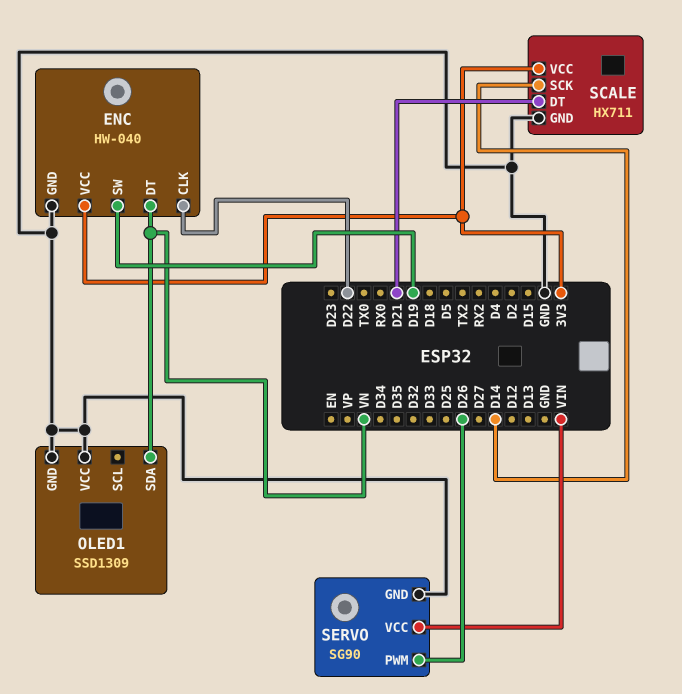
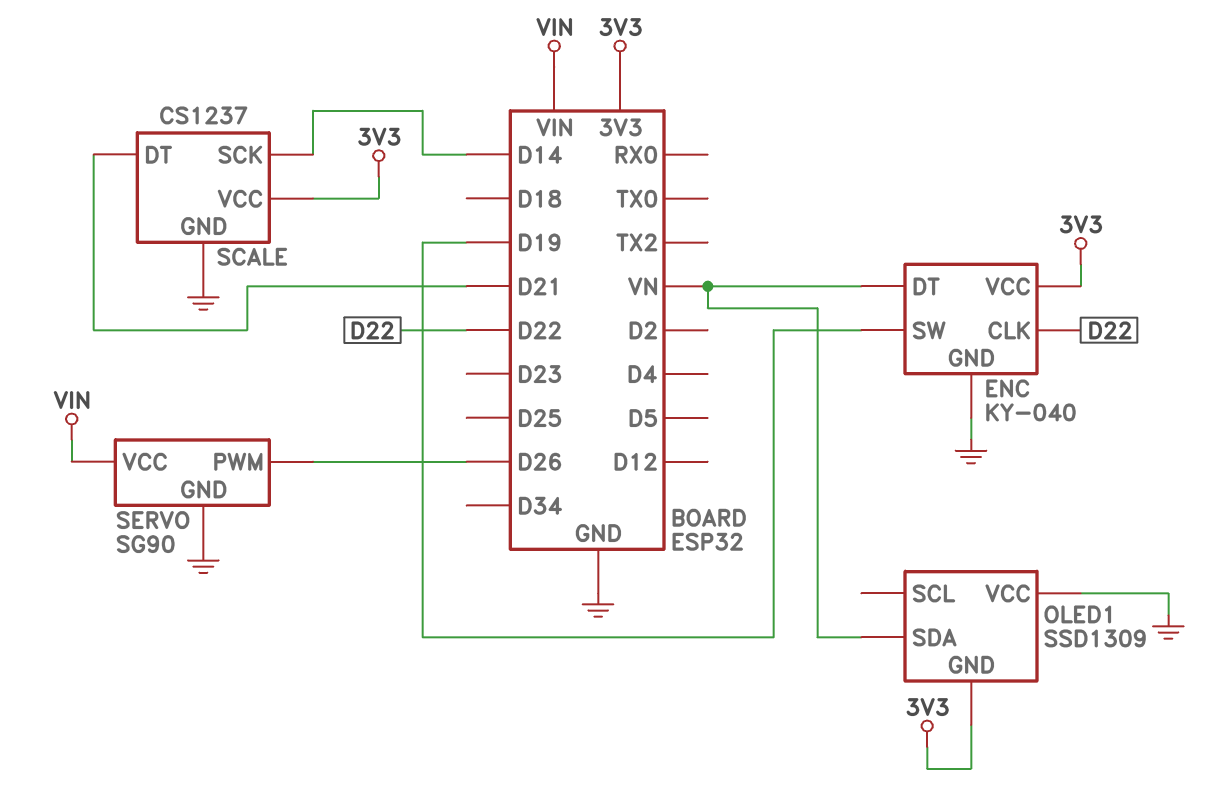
ENC: HW-040 -> KY-040
OLED1 pin GND: GND -> 3V3
SCALE: HX711 -> CS1237

